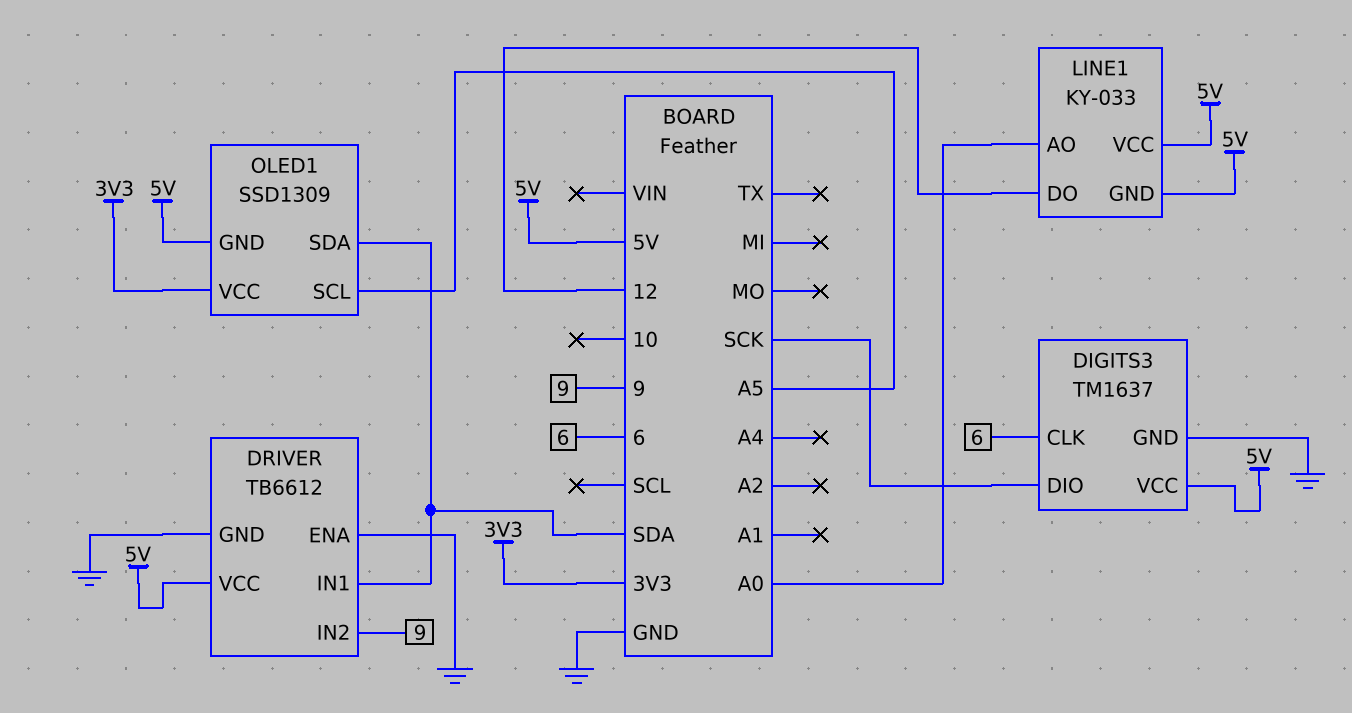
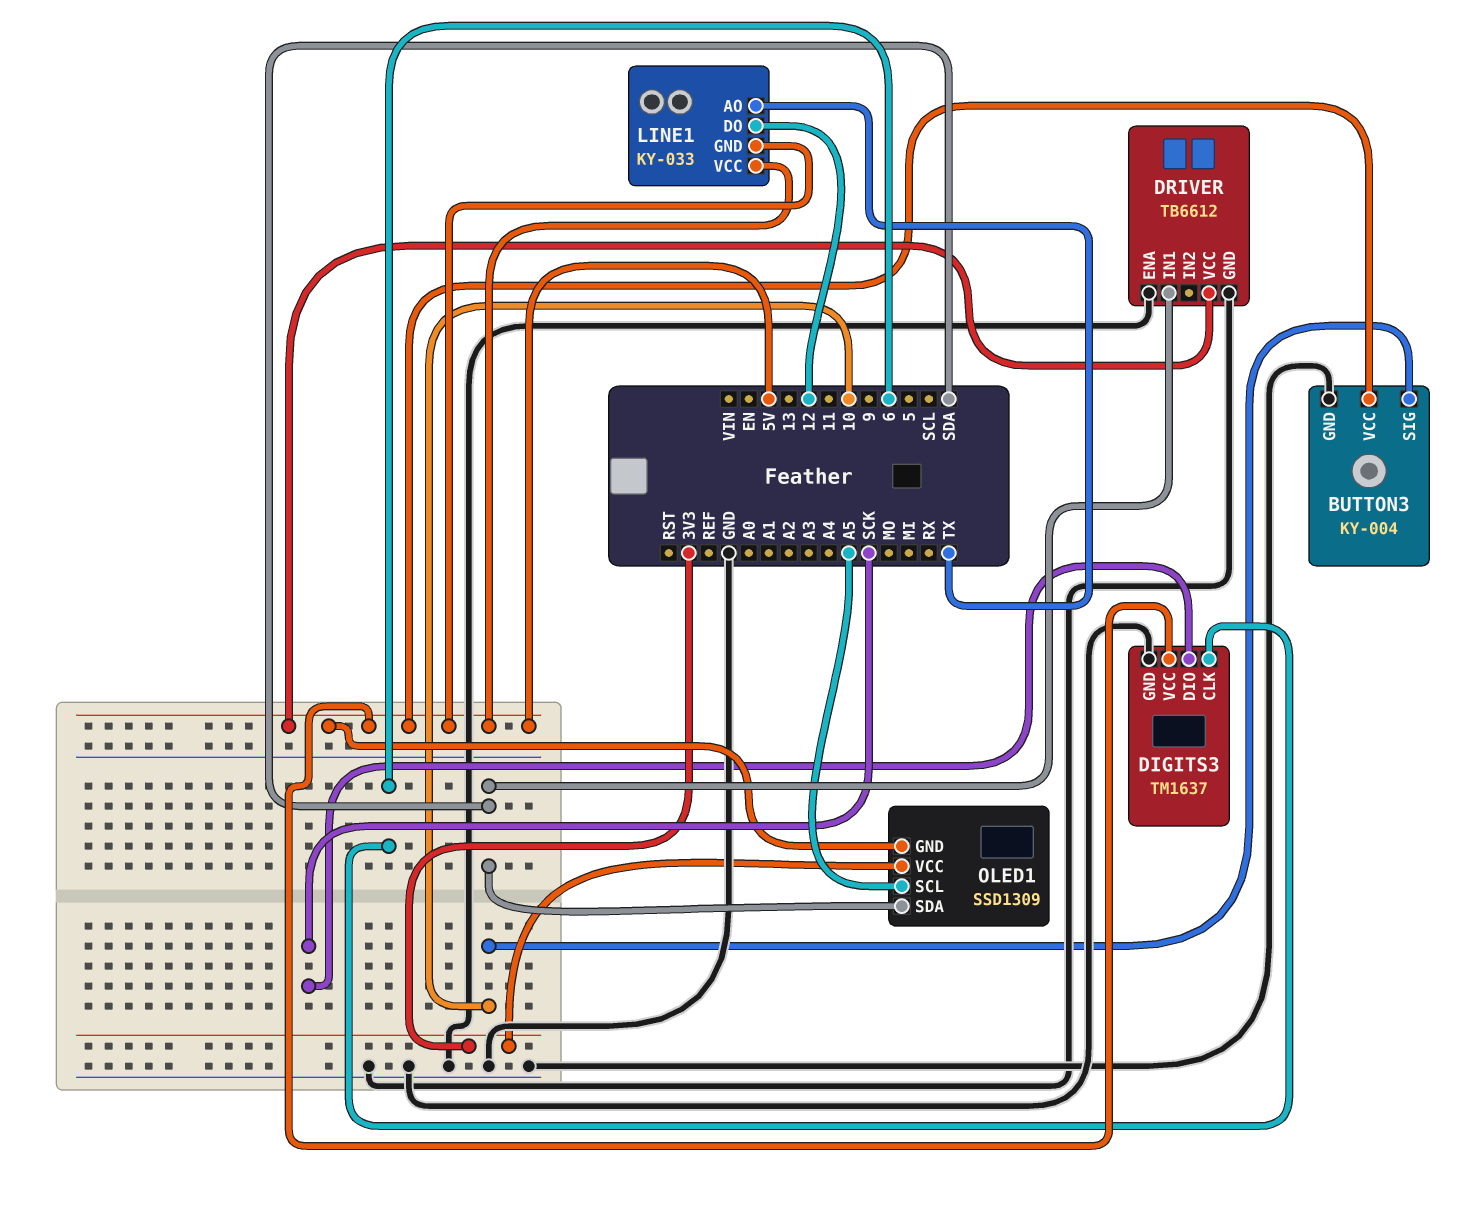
BUTTON3: none -> KY-004
BUTTON3 pin GND: none -> GND
BUTTON3 pin SIG: none -> 10
BUTTON3 pin VCC: none -> 5V
DRIVER pin IN2: 9 -> none
LINE1 pin AO: A0 -> TX

